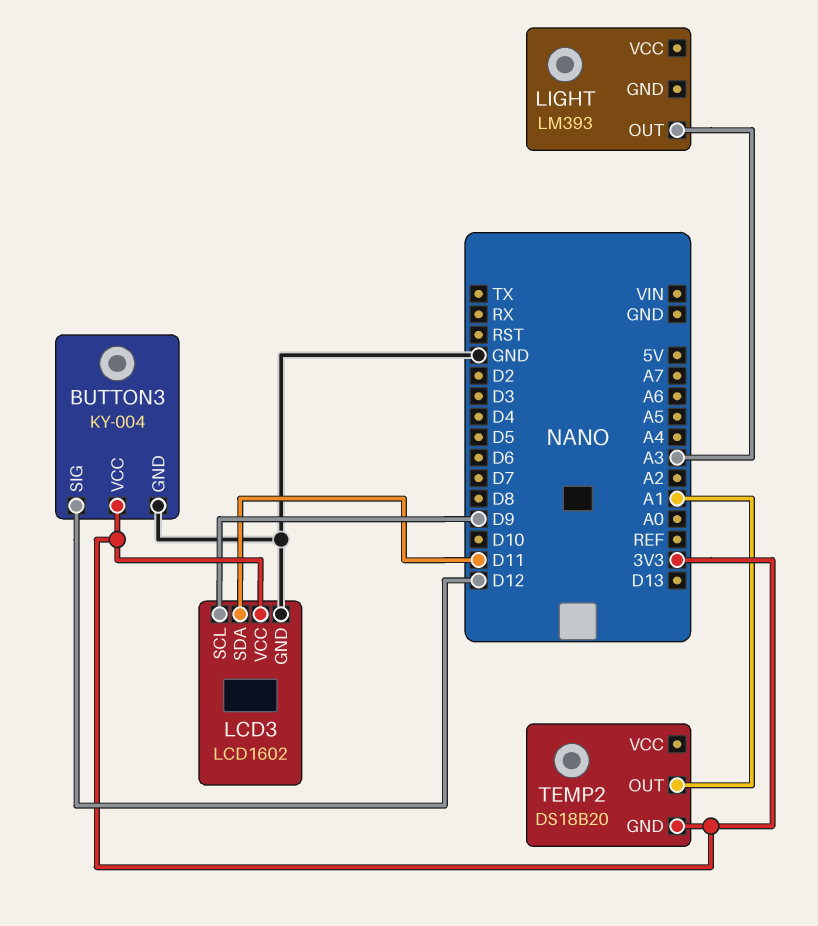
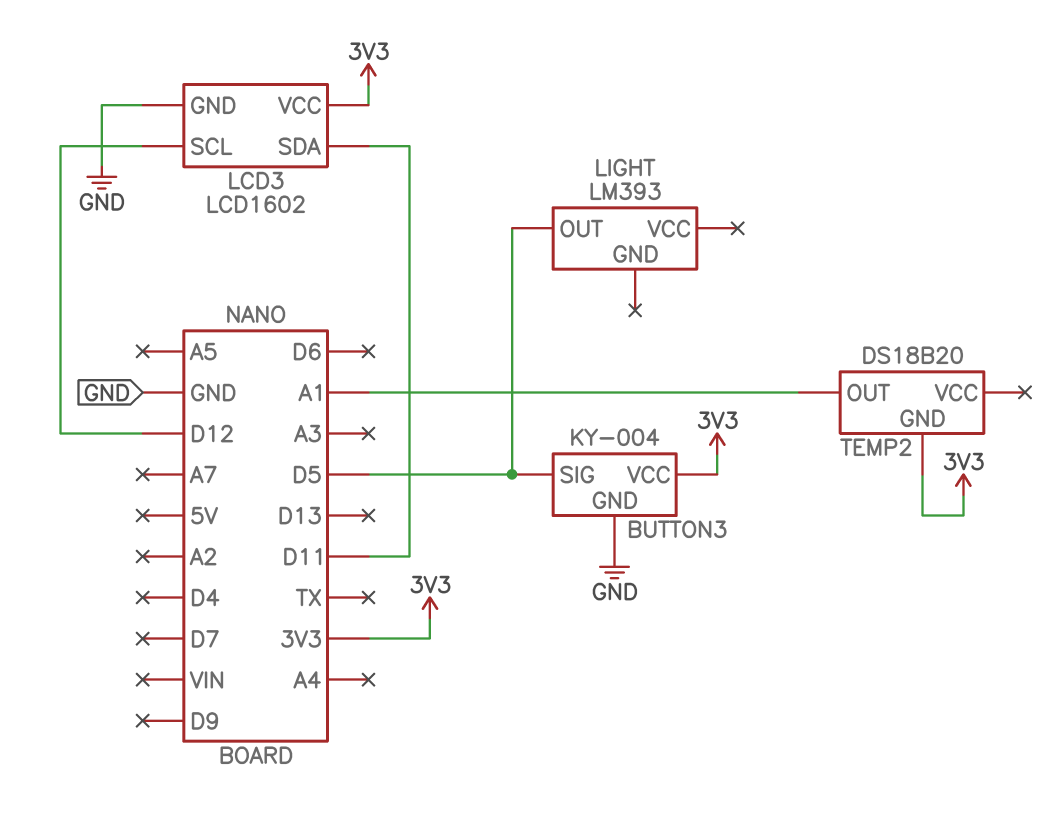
BUTTON3 pin SIG: D12 -> D5
LCD3 pin SCL: D9 -> D12
LIGHT pin OUT: A3 -> D5

